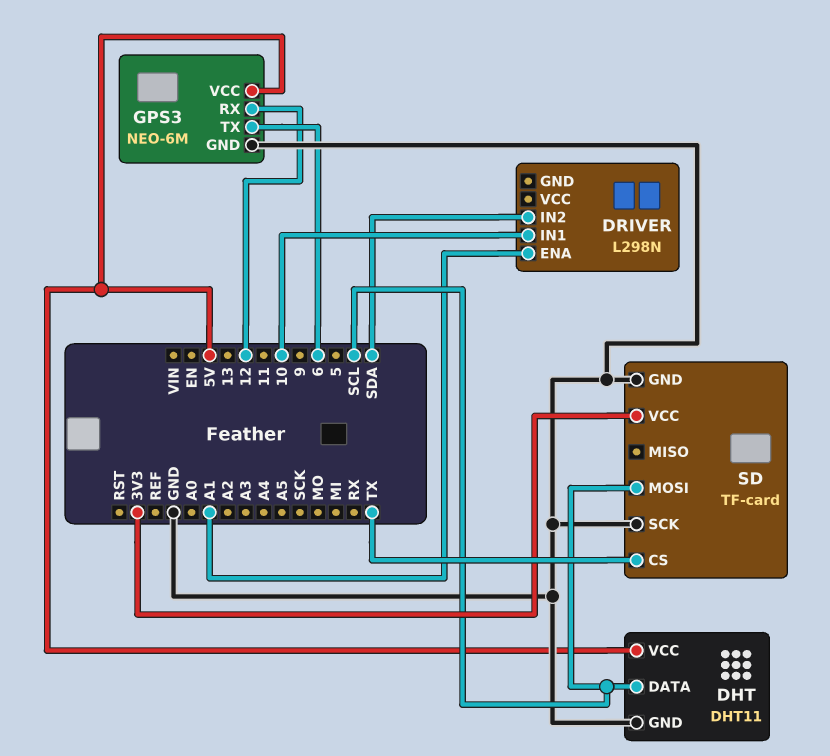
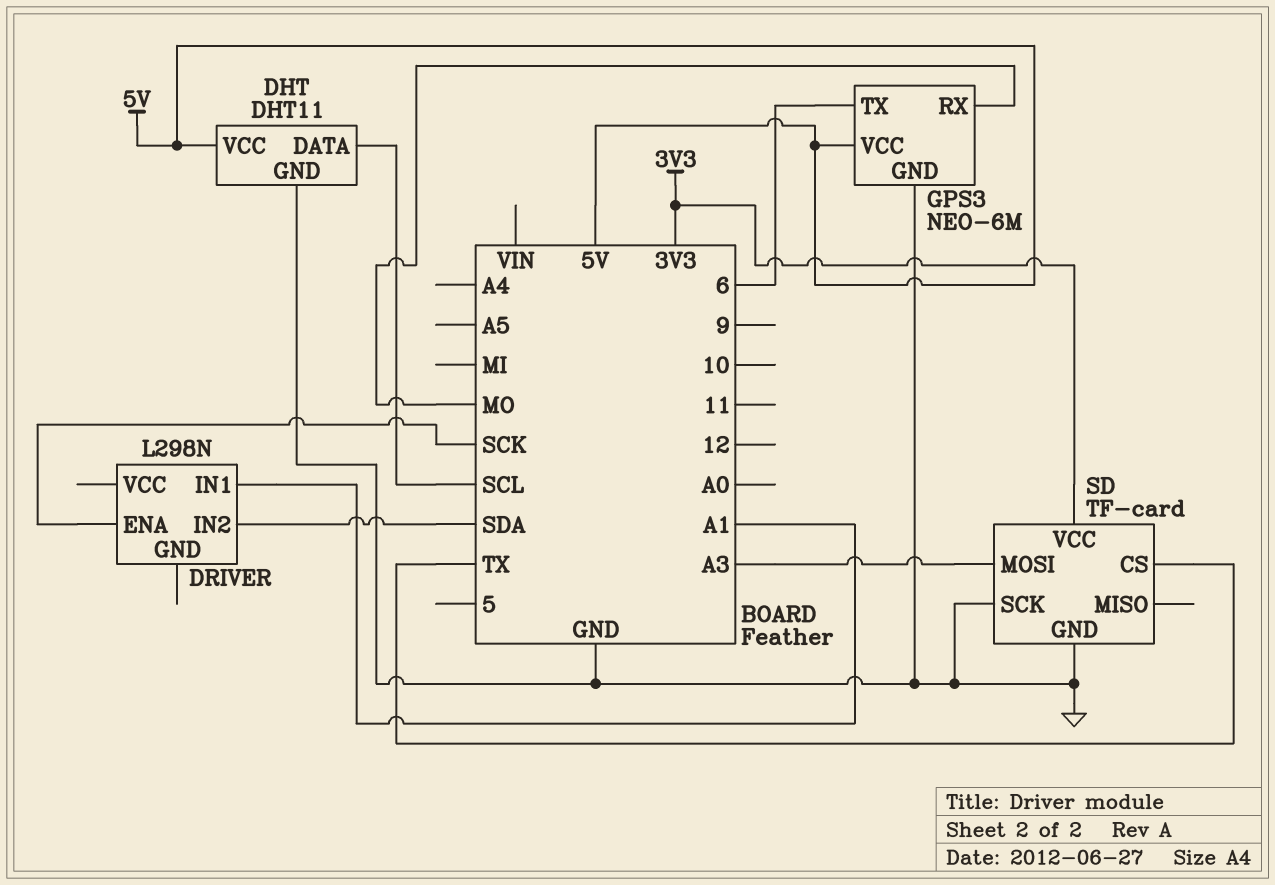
DRIVER pin ENA: A1 -> SCK
DRIVER pin IN1: 10 -> A1
GPS3 pin RX: 12 -> MO
SD pin MOSI: SCL -> A3

